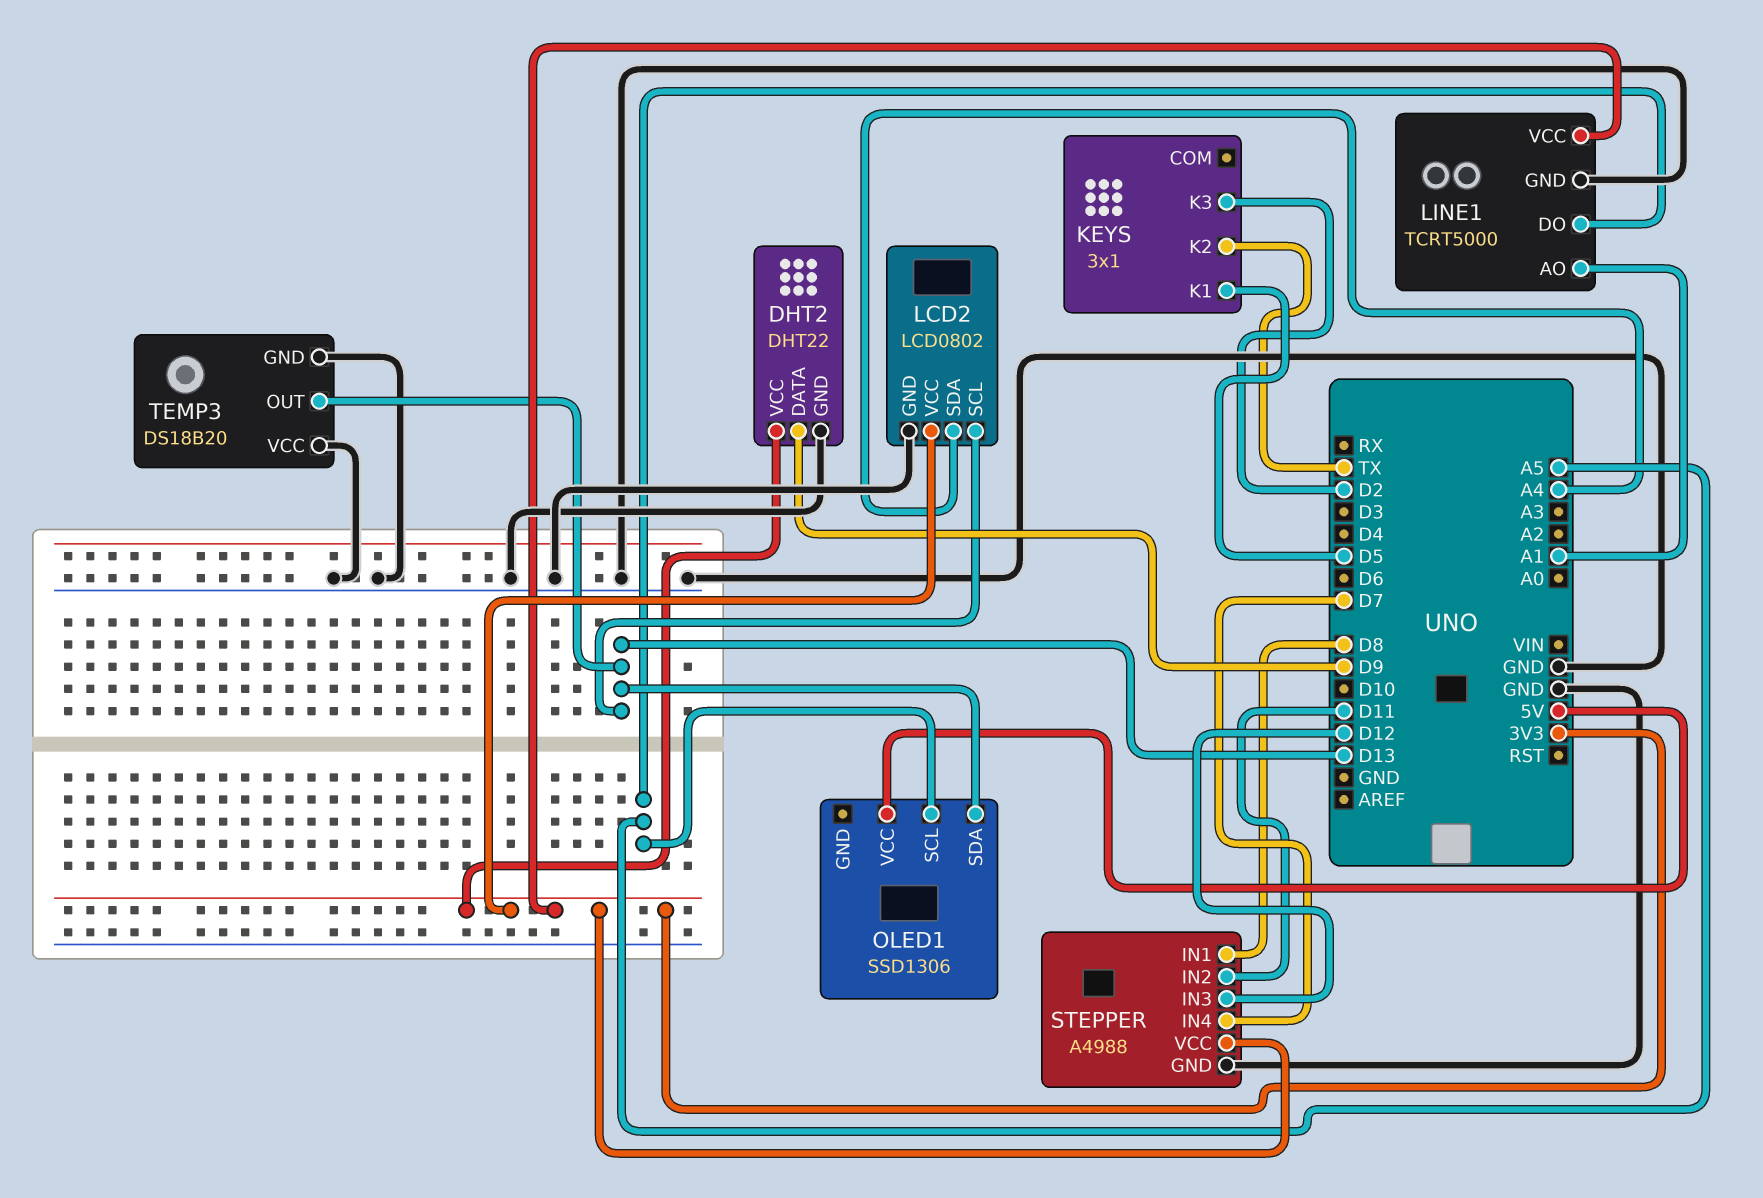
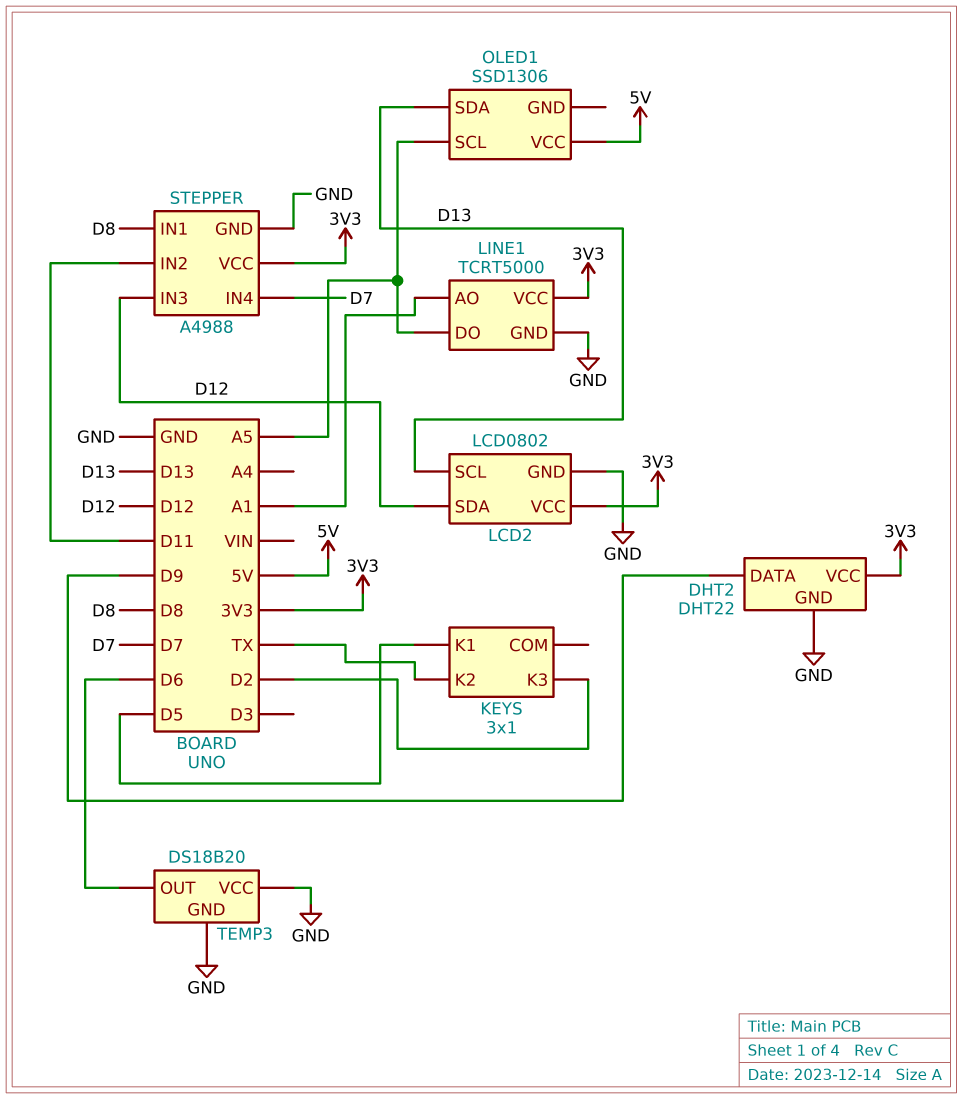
LCD2 pin SDA: A4 -> D12
TEMP3 pin OUT: D13 -> D6

